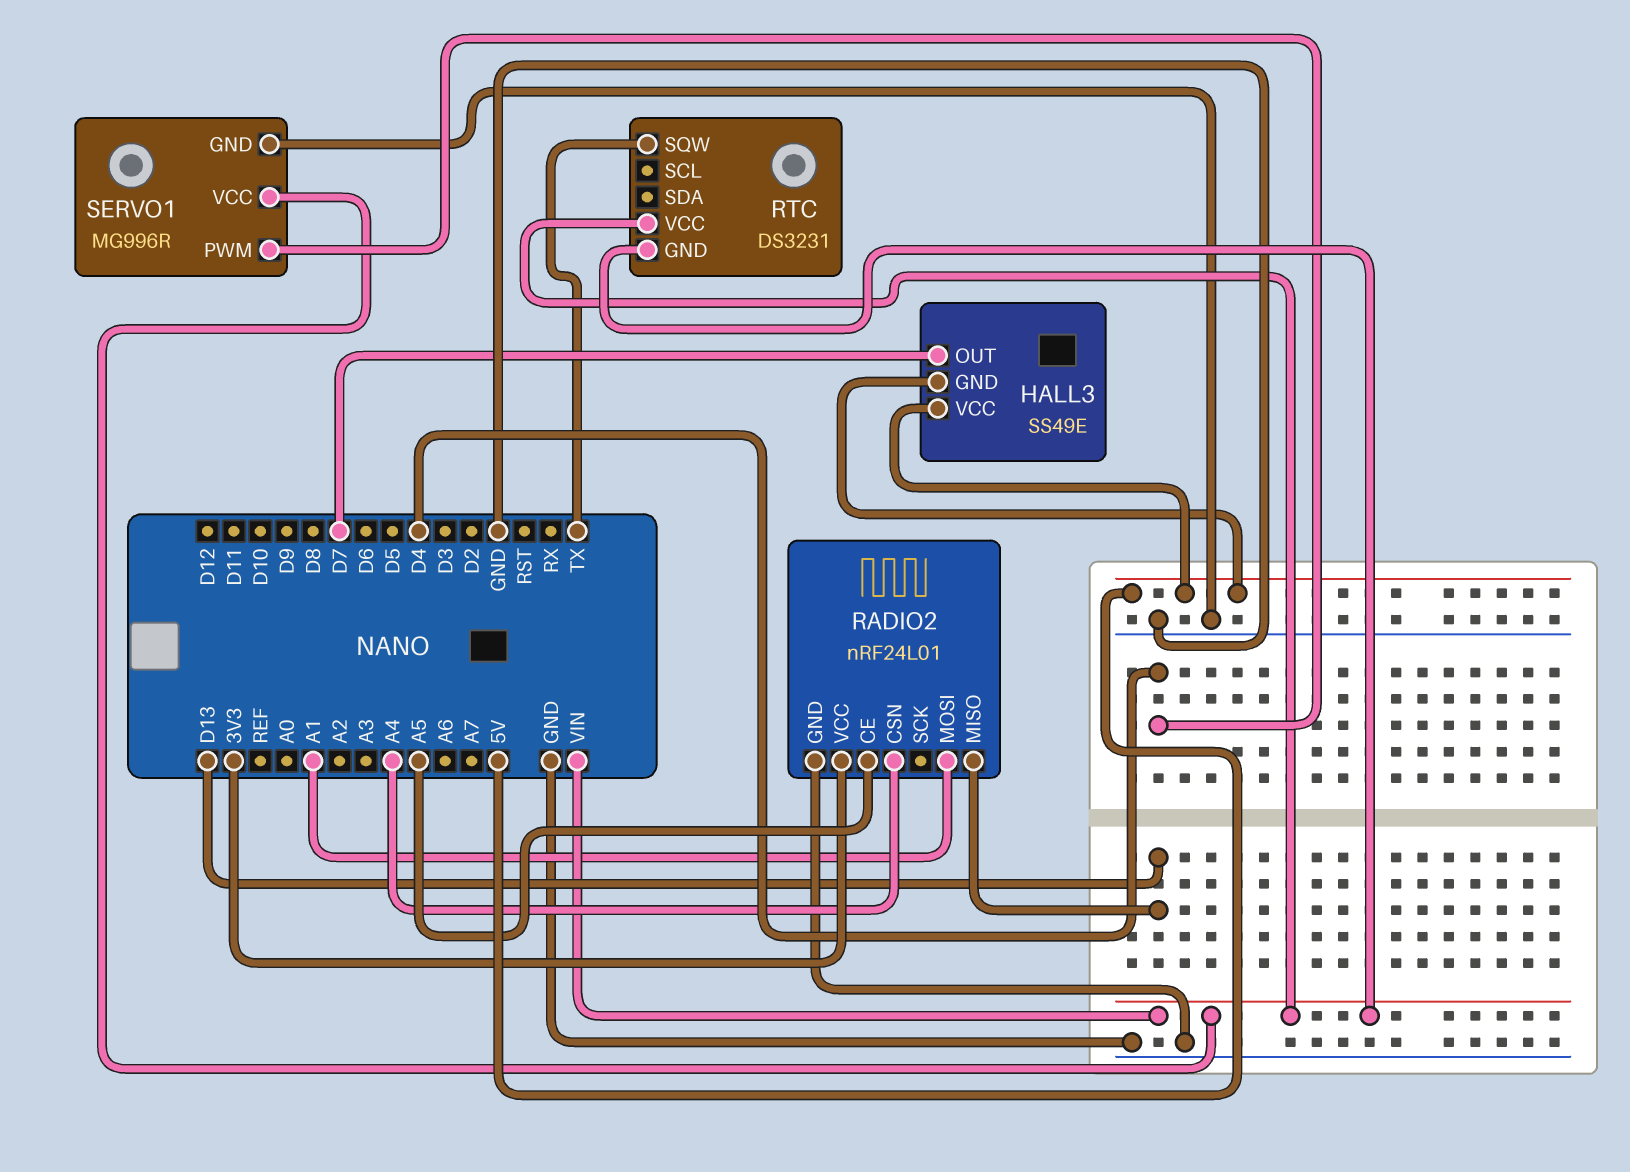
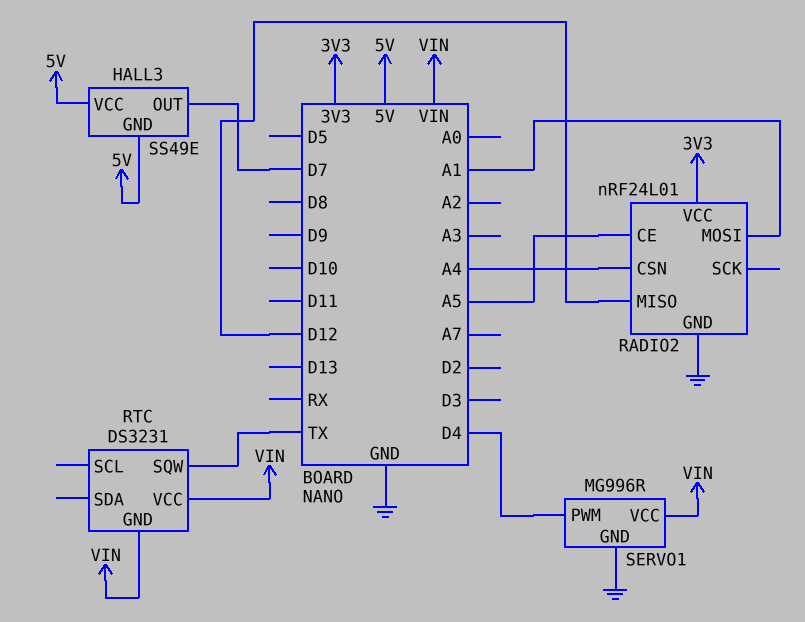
RADIO2 pin MISO: D13 -> D12

